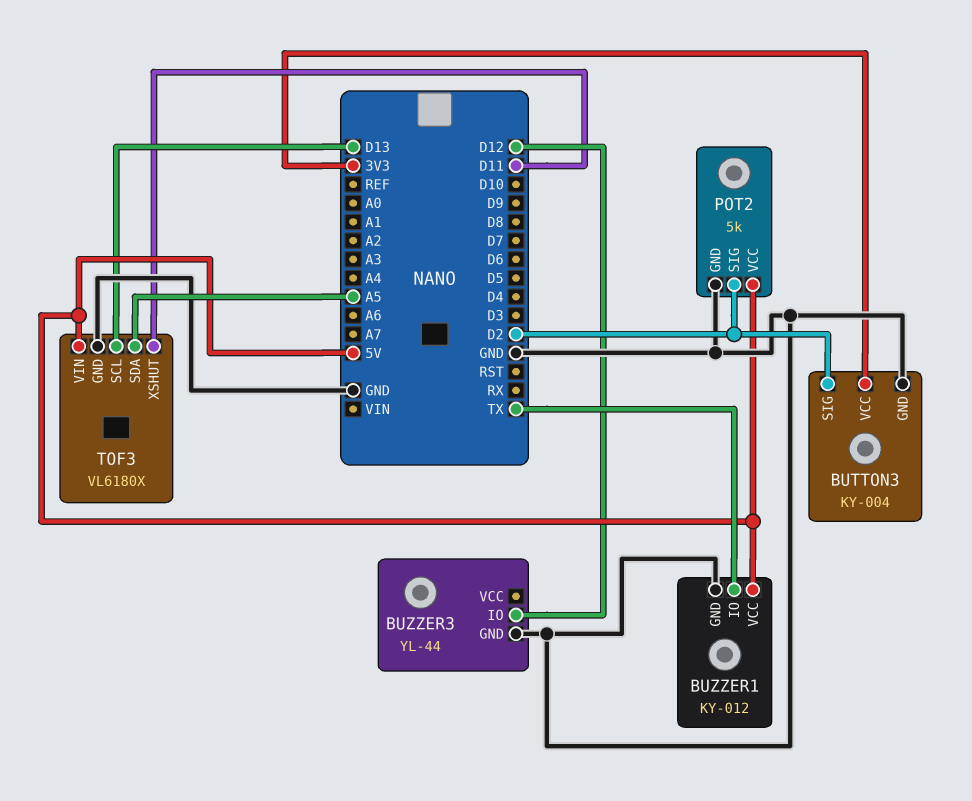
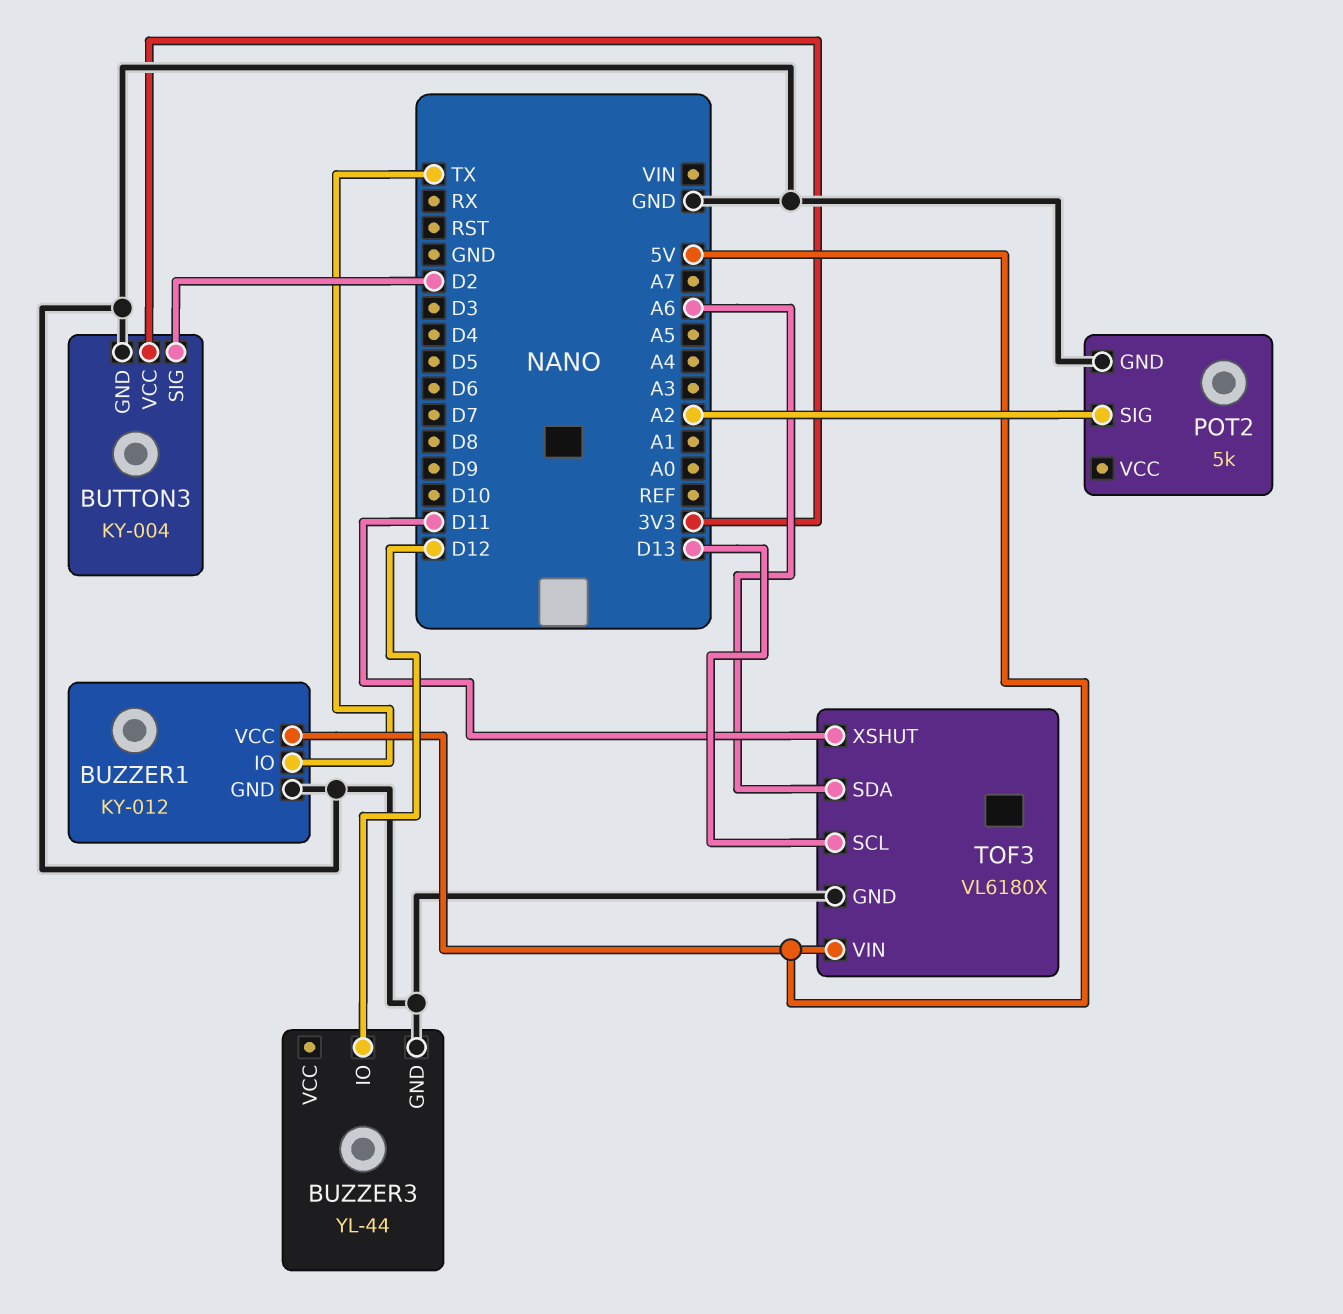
POT2 pin SIG: D2 -> A2
POT2 pin VCC: 5V -> none
TOF3 pin SDA: A5 -> A6

